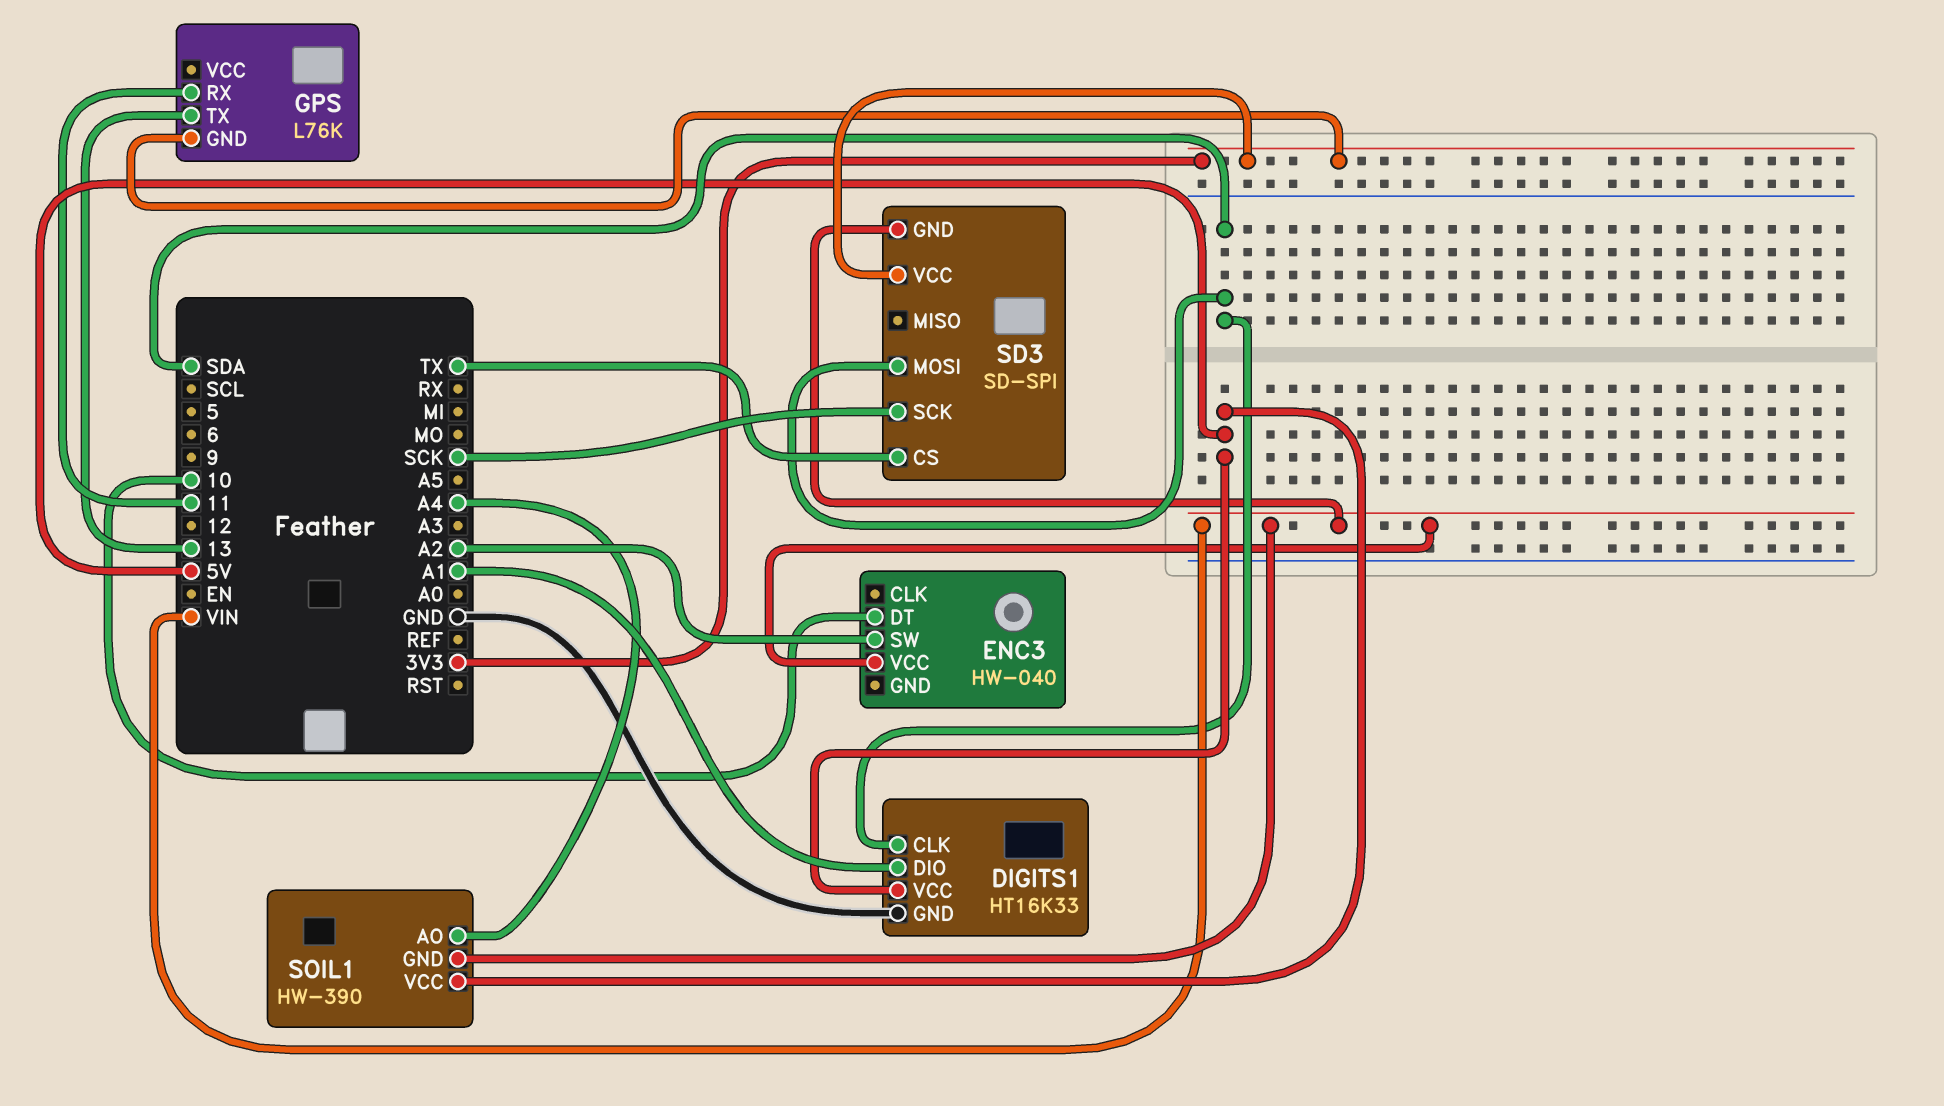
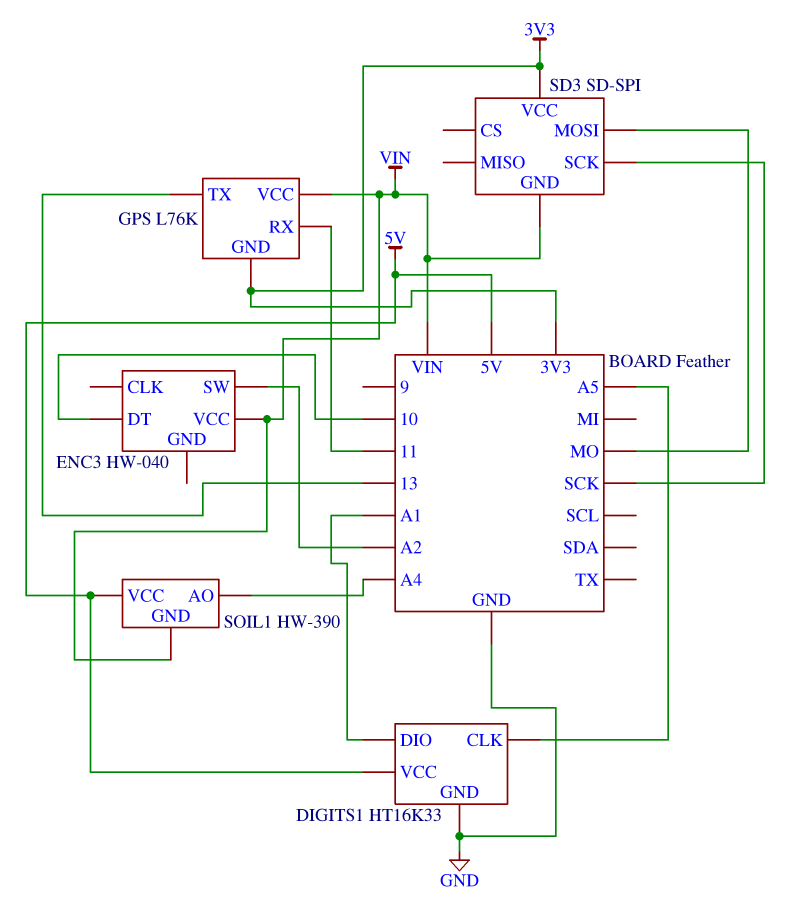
DIGITS1 pin CLK: SDA -> A5
GPS pin VCC: none -> VIN
SD3 pin CS: TX -> none
SD3 pin MOSI: SDA -> MO

